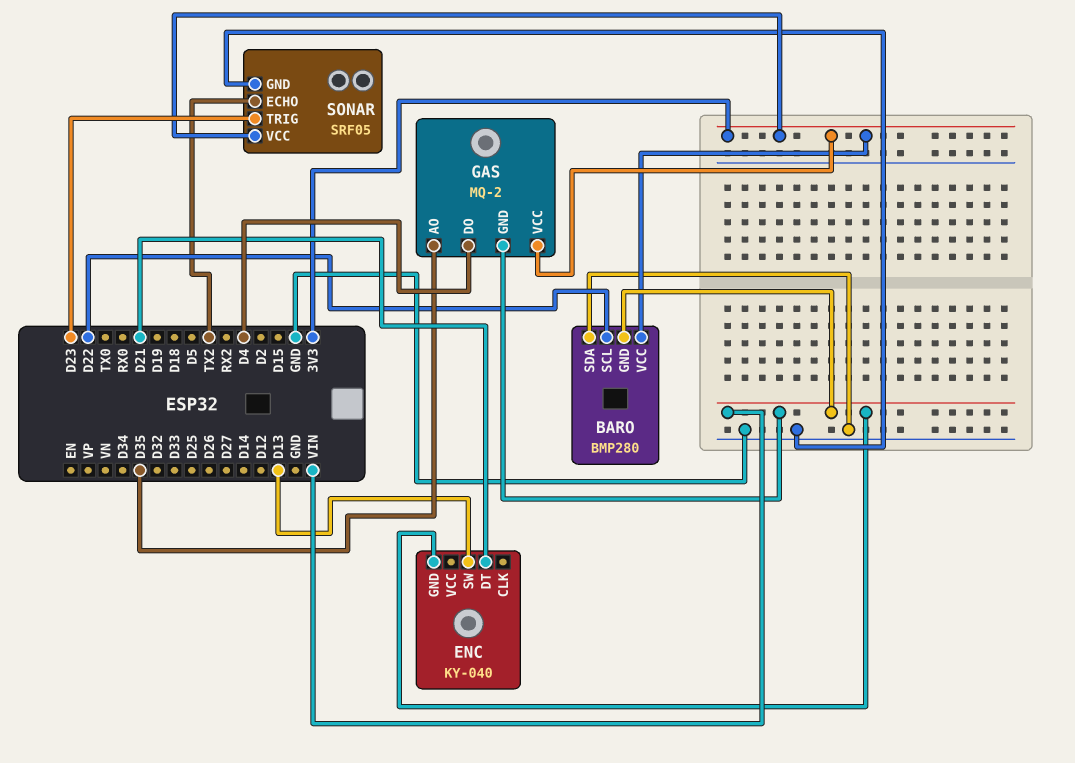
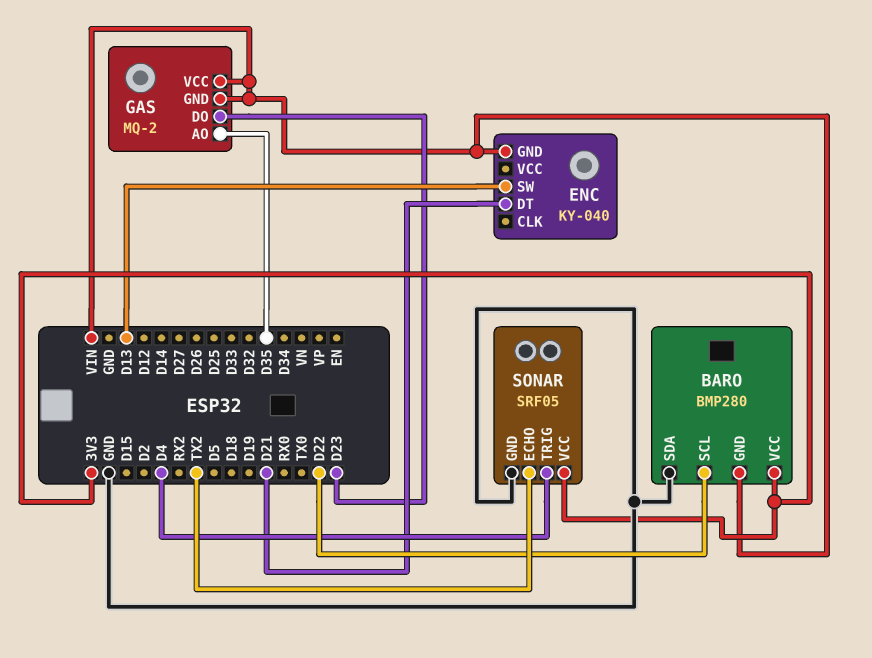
GAS pin DO: D4 -> D23
GAS pin VCC: 3V3 -> VIN
SONAR pin TRIG: D23 -> D4

